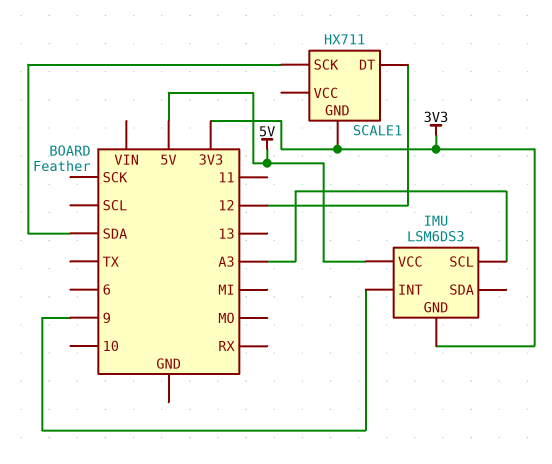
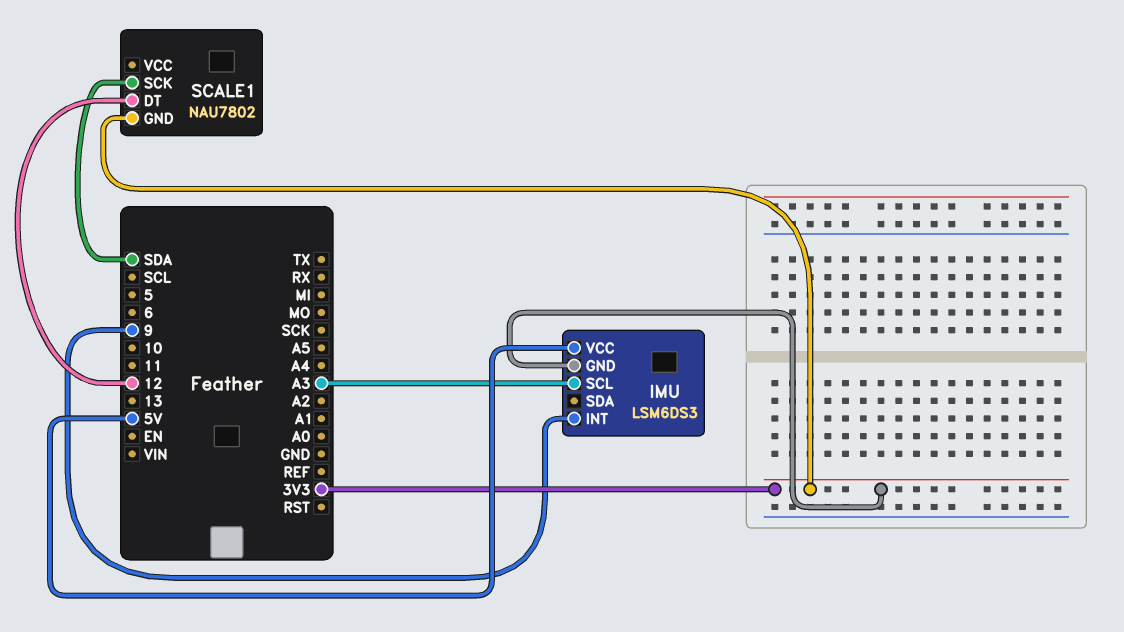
SCALE1: HX711 -> NAU7802

